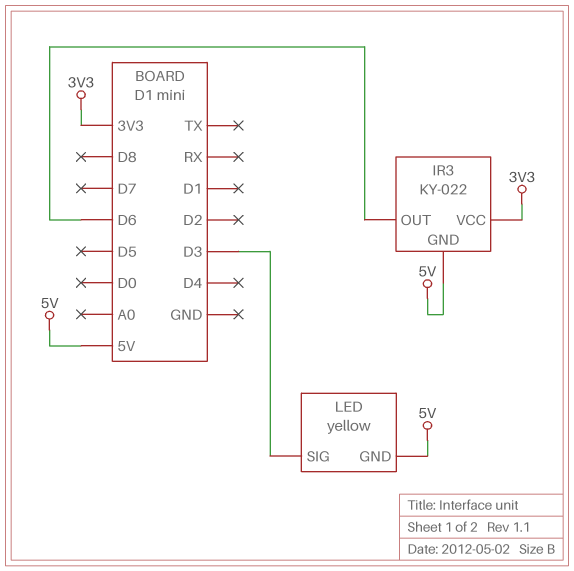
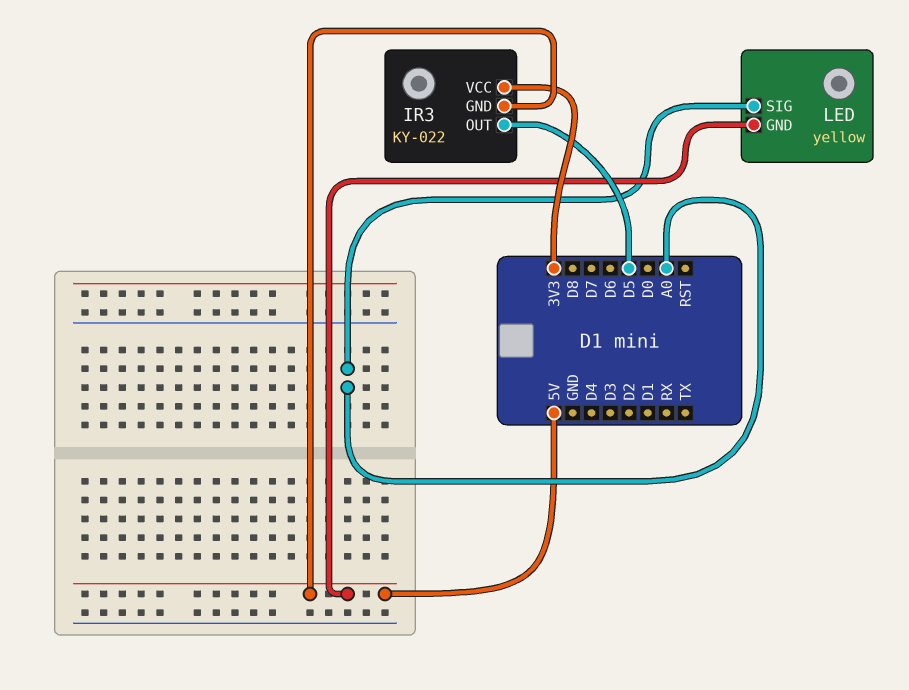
IR3 pin OUT: D6 -> D5
LED pin SIG: D3 -> A0

